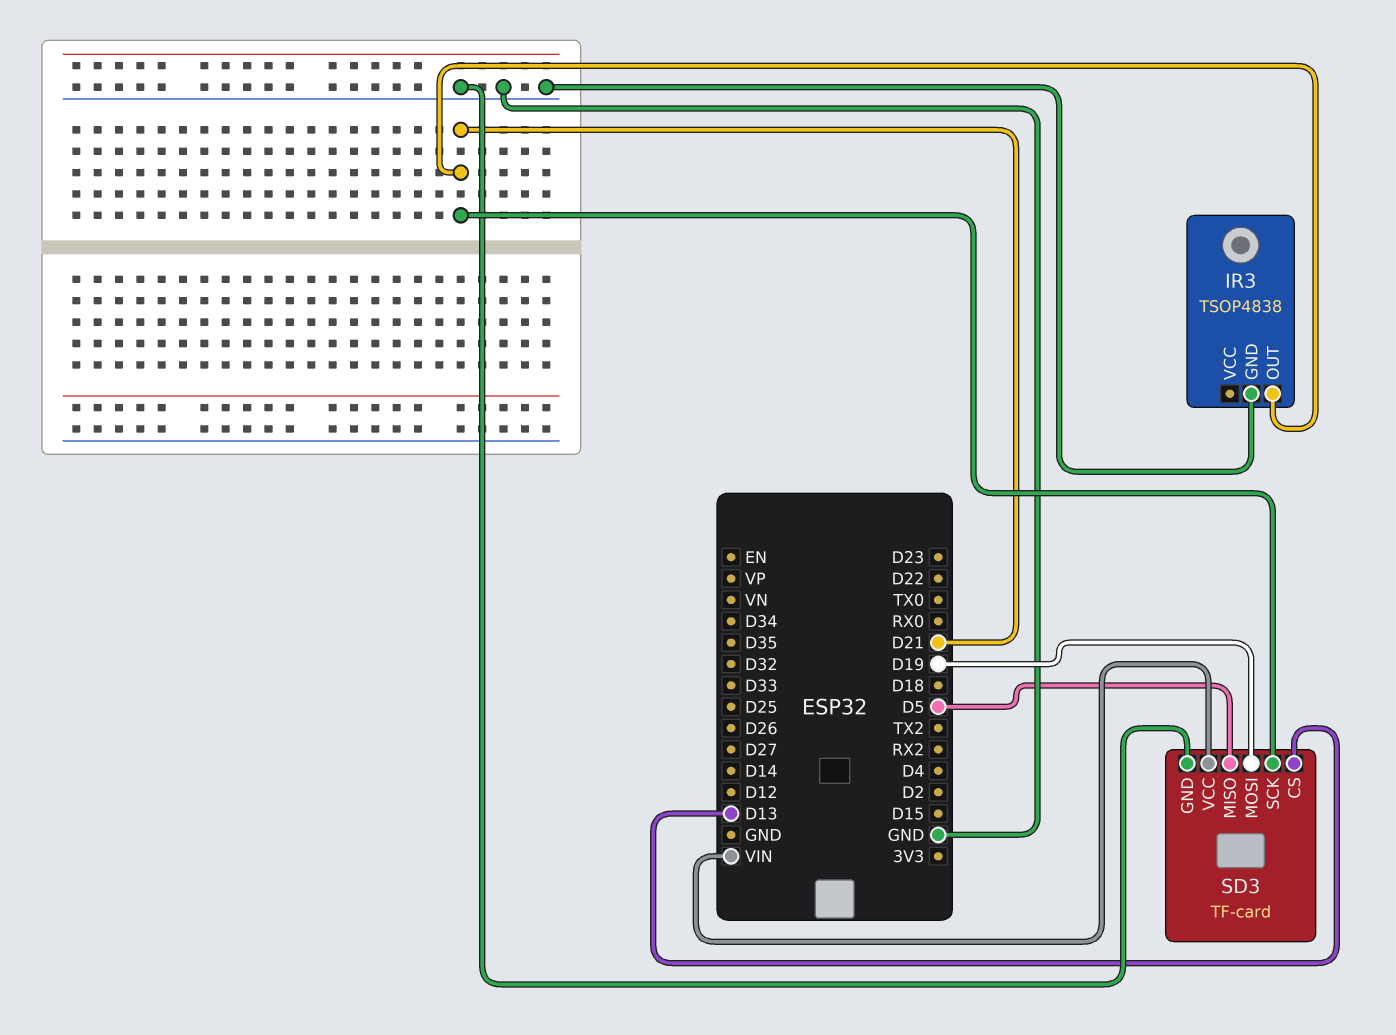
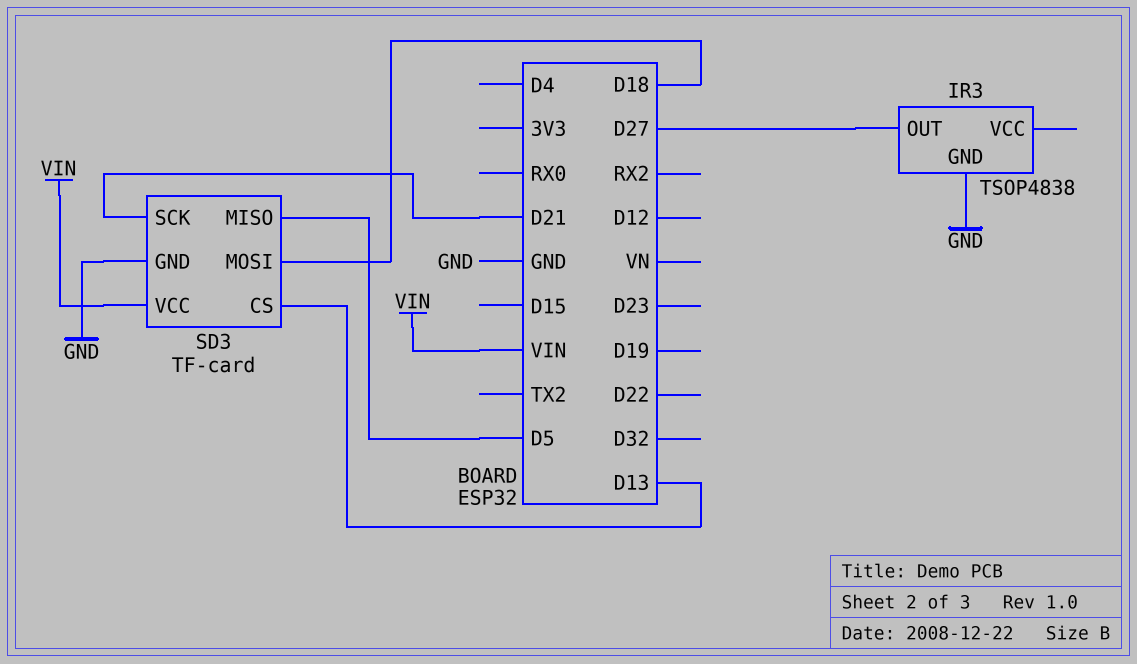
IR3 pin OUT: D21 -> D27
SD3 pin MOSI: D19 -> D18

